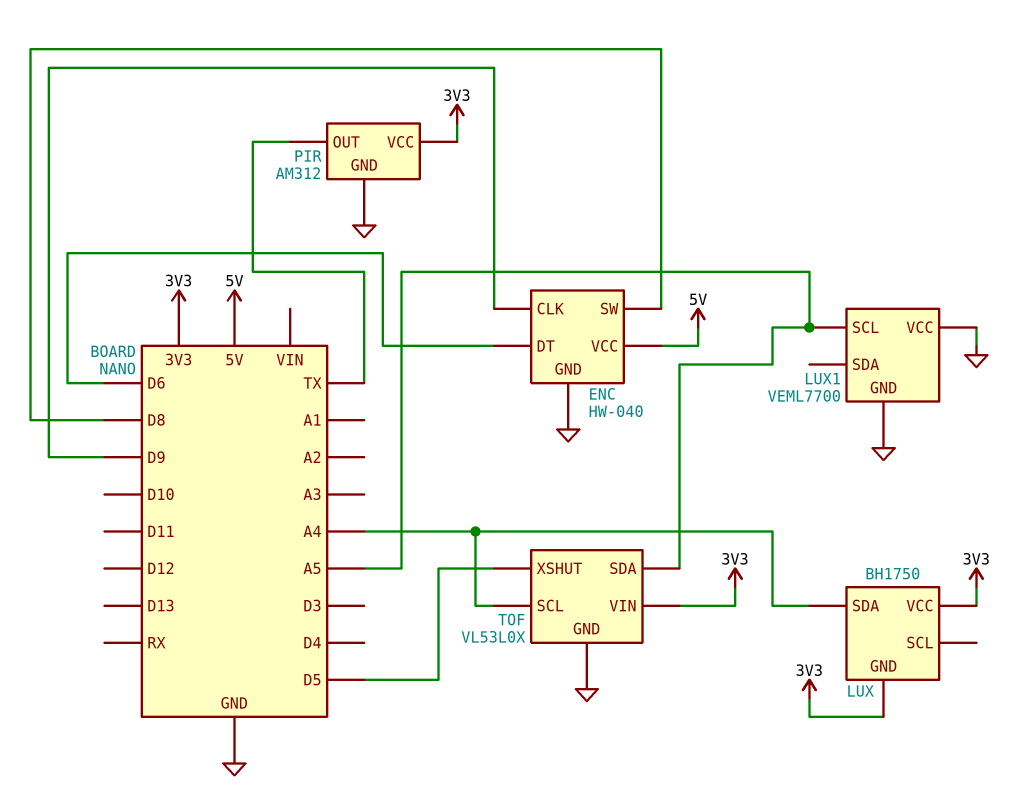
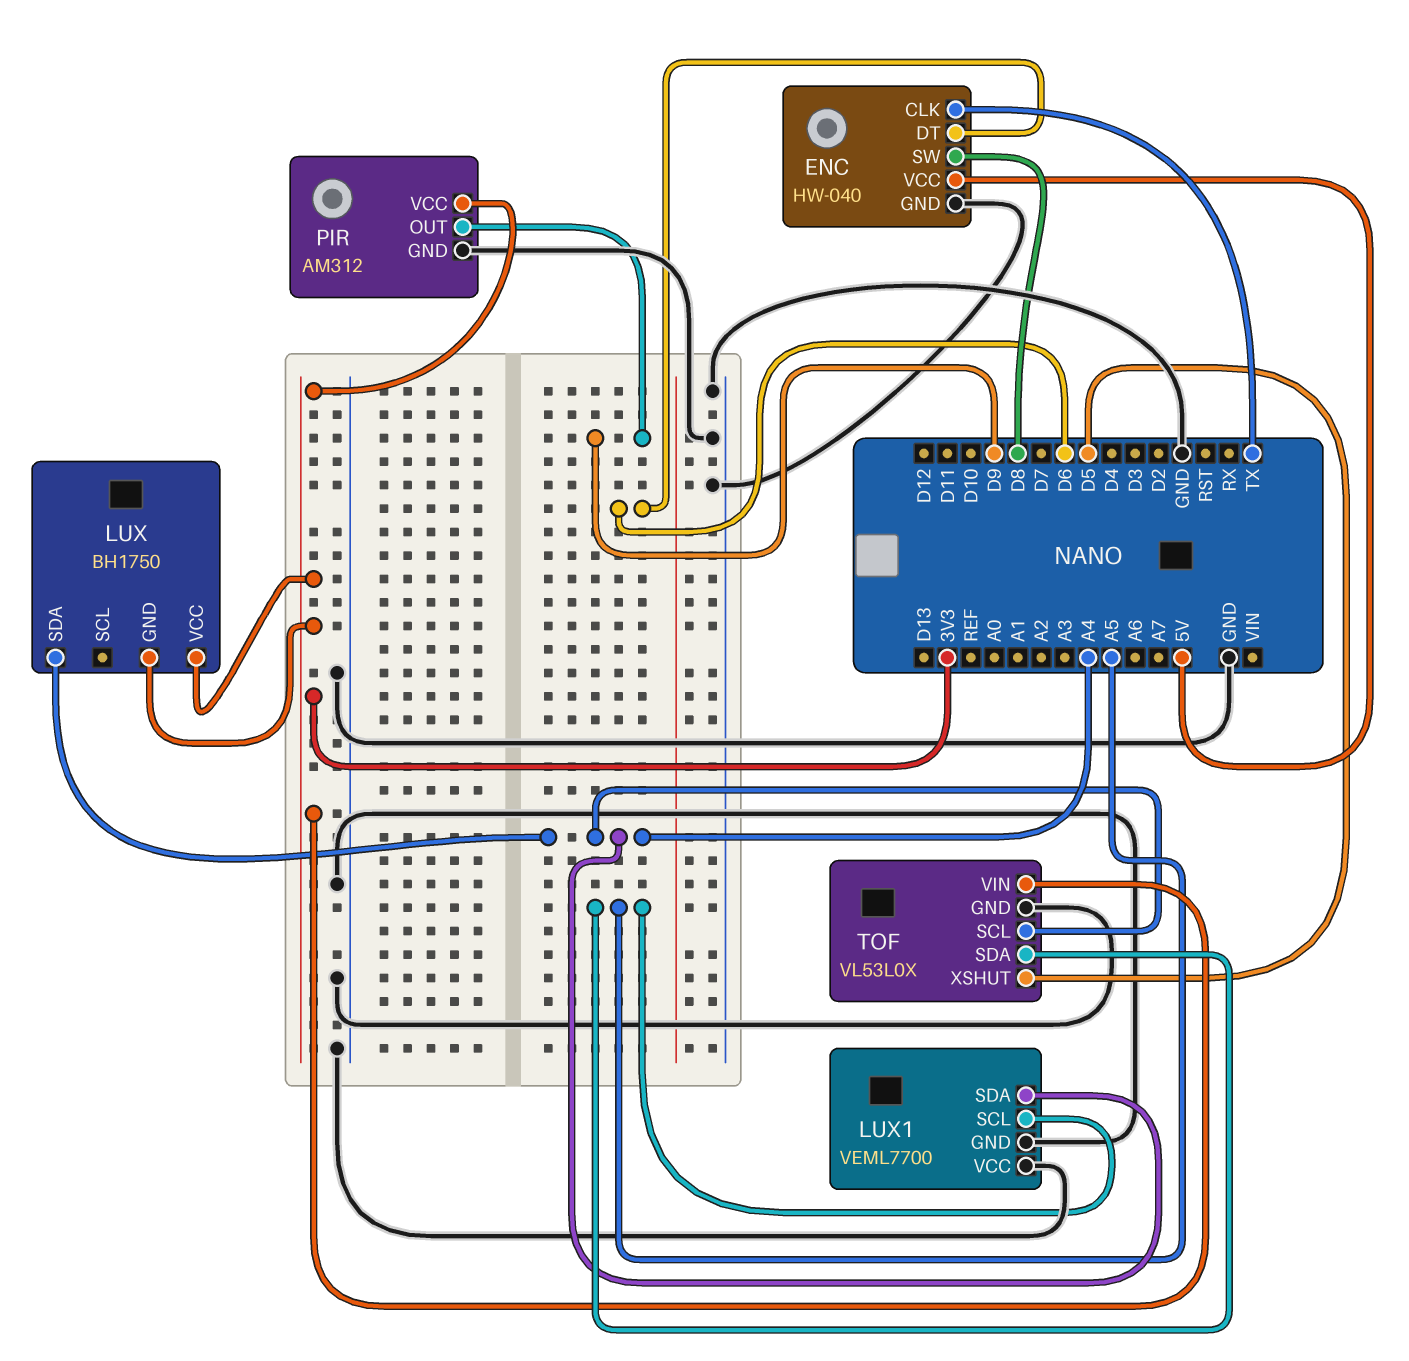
ENC pin CLK: D9 -> TX
LUX1 pin SDA: none -> A4
PIR pin OUT: TX -> D9

